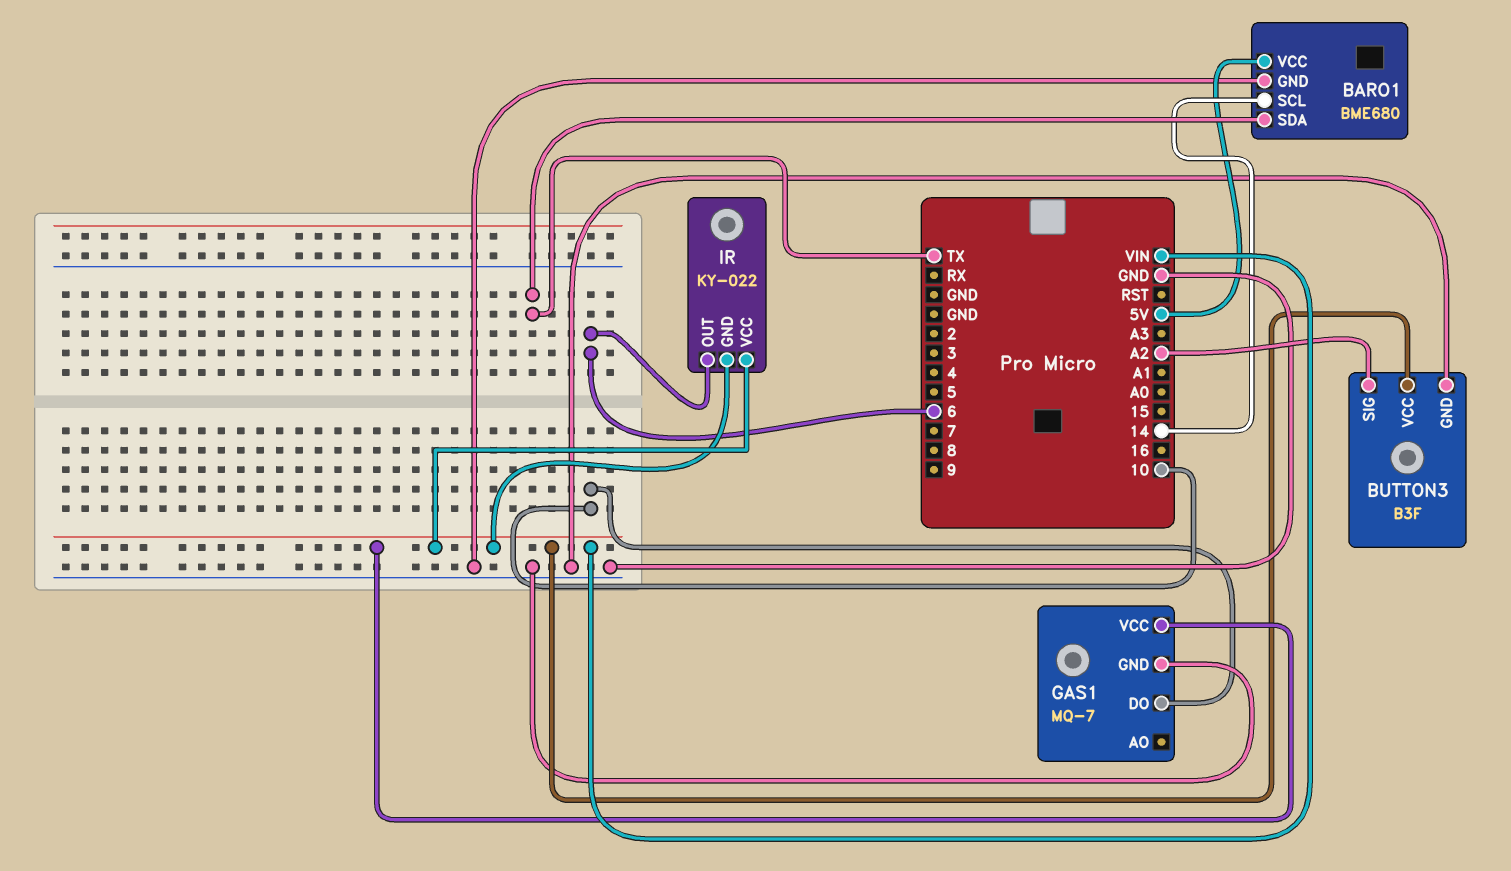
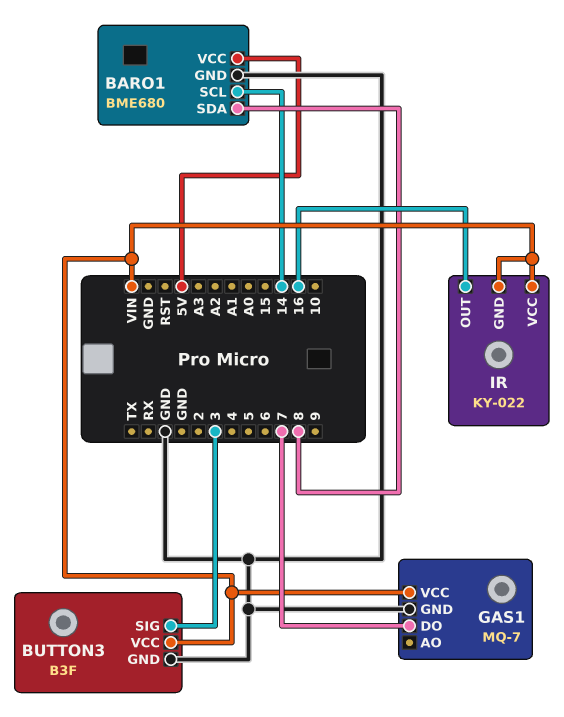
BARO1 pin SDA: TX -> 8
BUTTON3 pin SIG: A2 -> 3
GAS1 pin DO: 10 -> 7
IR pin OUT: 6 -> 16

